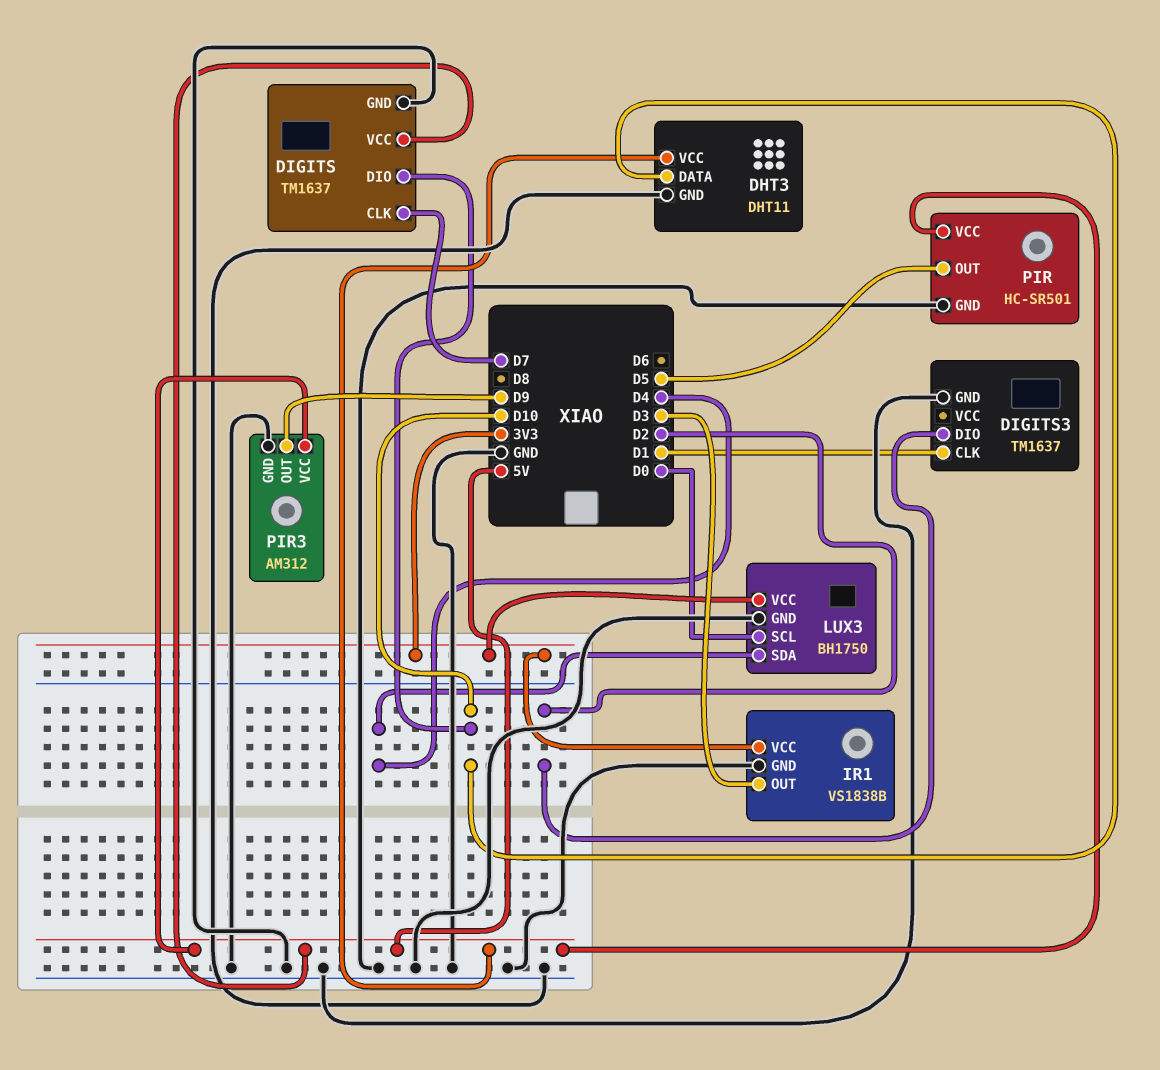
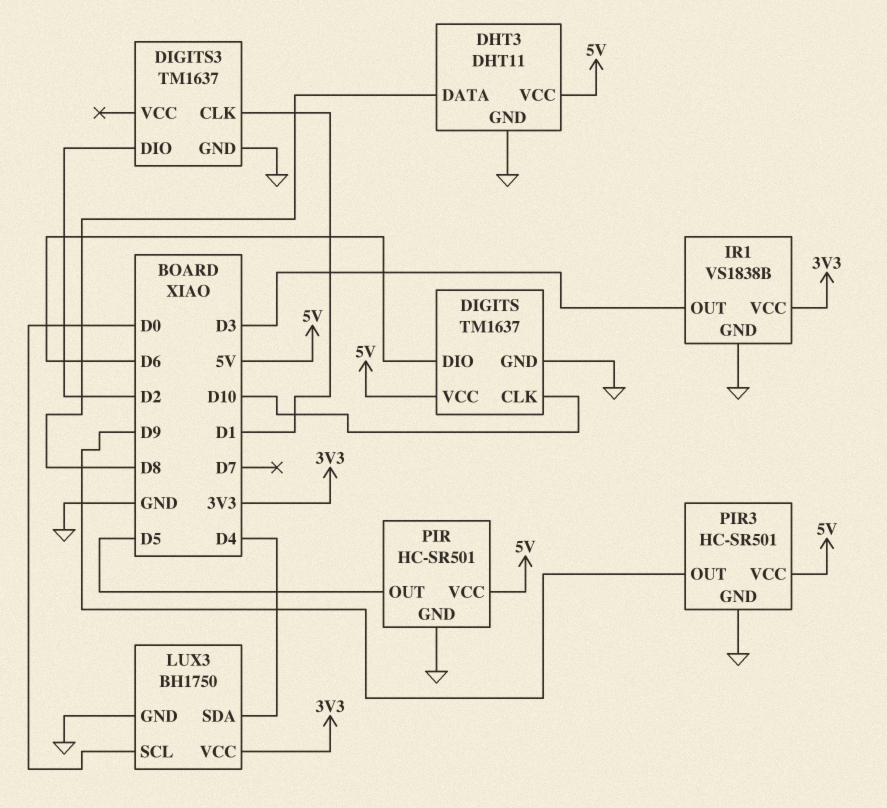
DHT3 pin DATA: D10 -> D8
DIGITS pin CLK: D7 -> D10
DIGITS pin DIO: D10 -> D6
PIR3: AM312 -> HC-SR501

